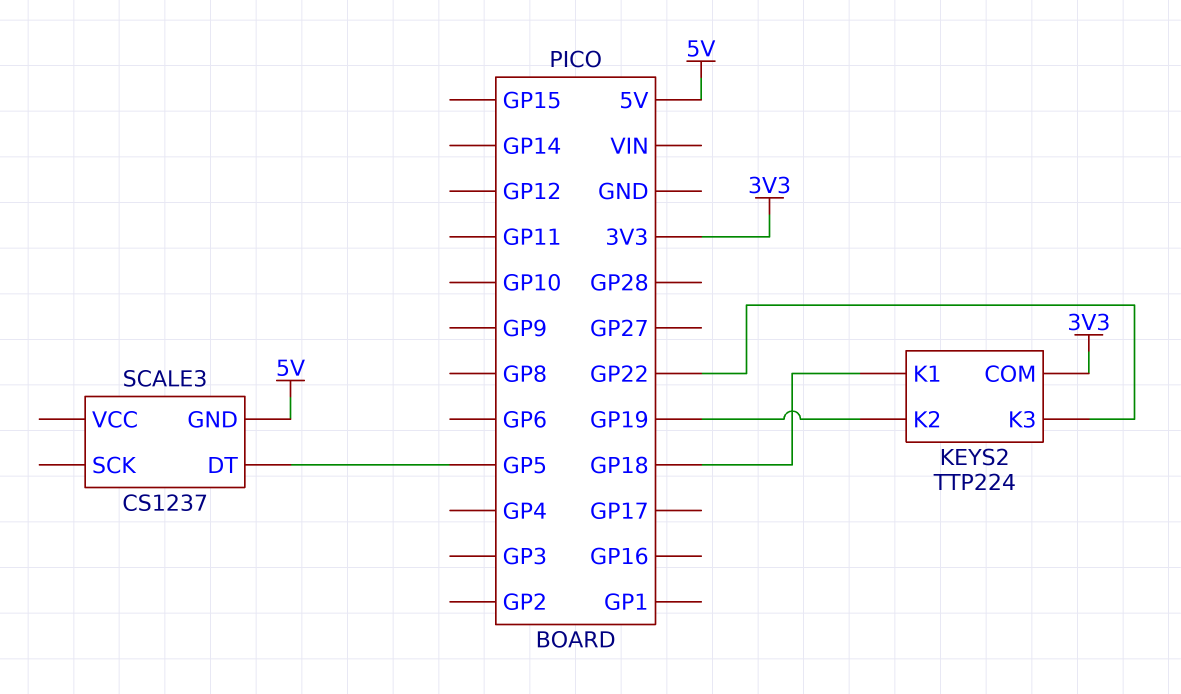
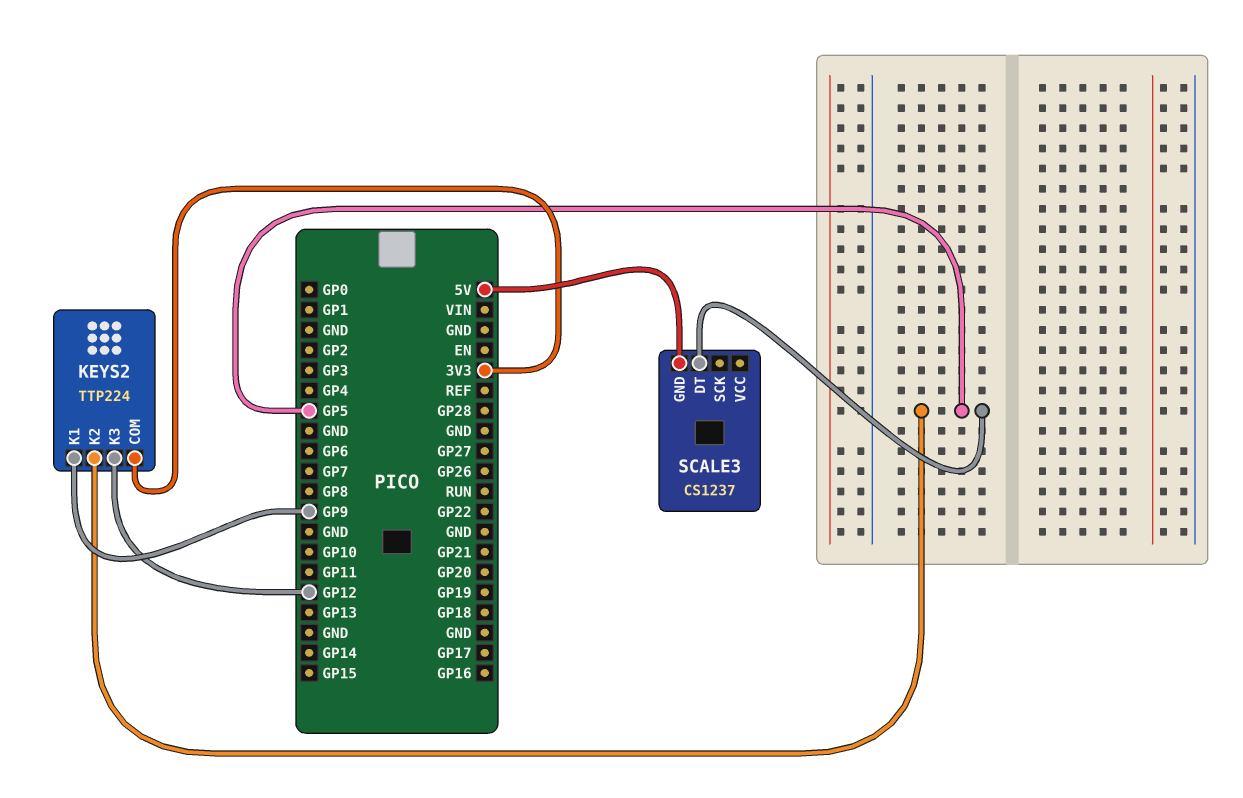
KEYS2 pin K1: GP18 -> GP9
KEYS2 pin K2: GP19 -> GP5
KEYS2 pin K3: GP22 -> GP12

